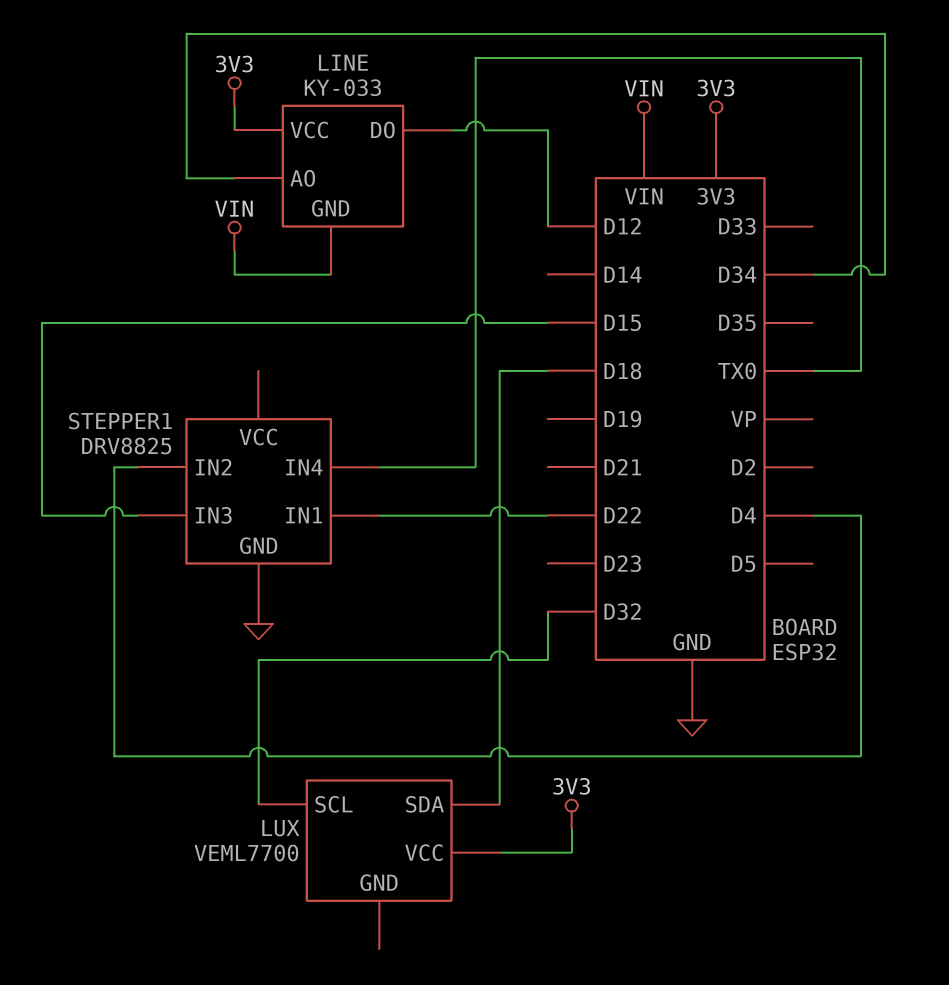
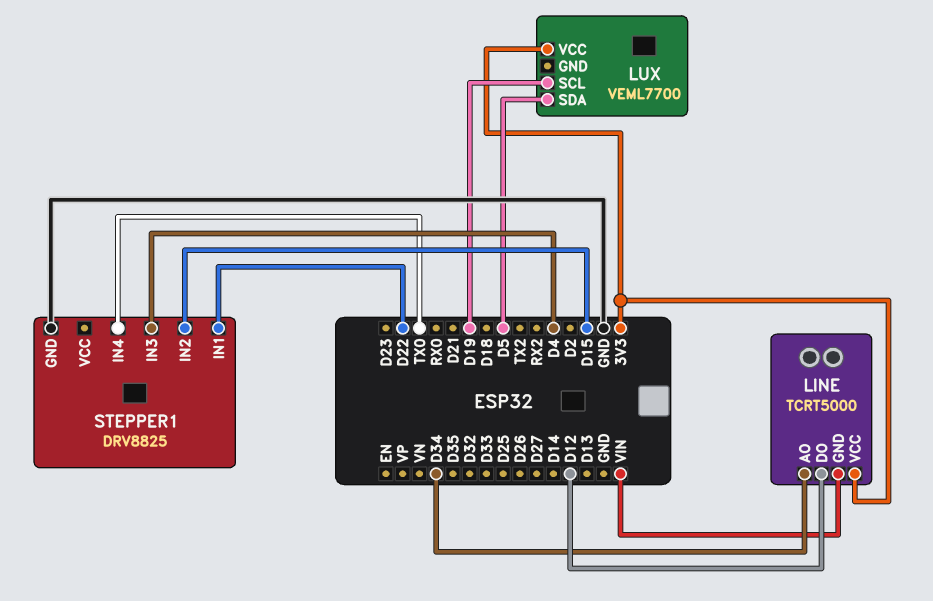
LINE: KY-033 -> TCRT5000
LUX pin SCL: D32 -> D19
LUX pin SDA: D18 -> D5
STEPPER1 pin IN2: D4 -> D15
STEPPER1 pin IN3: D15 -> D4

